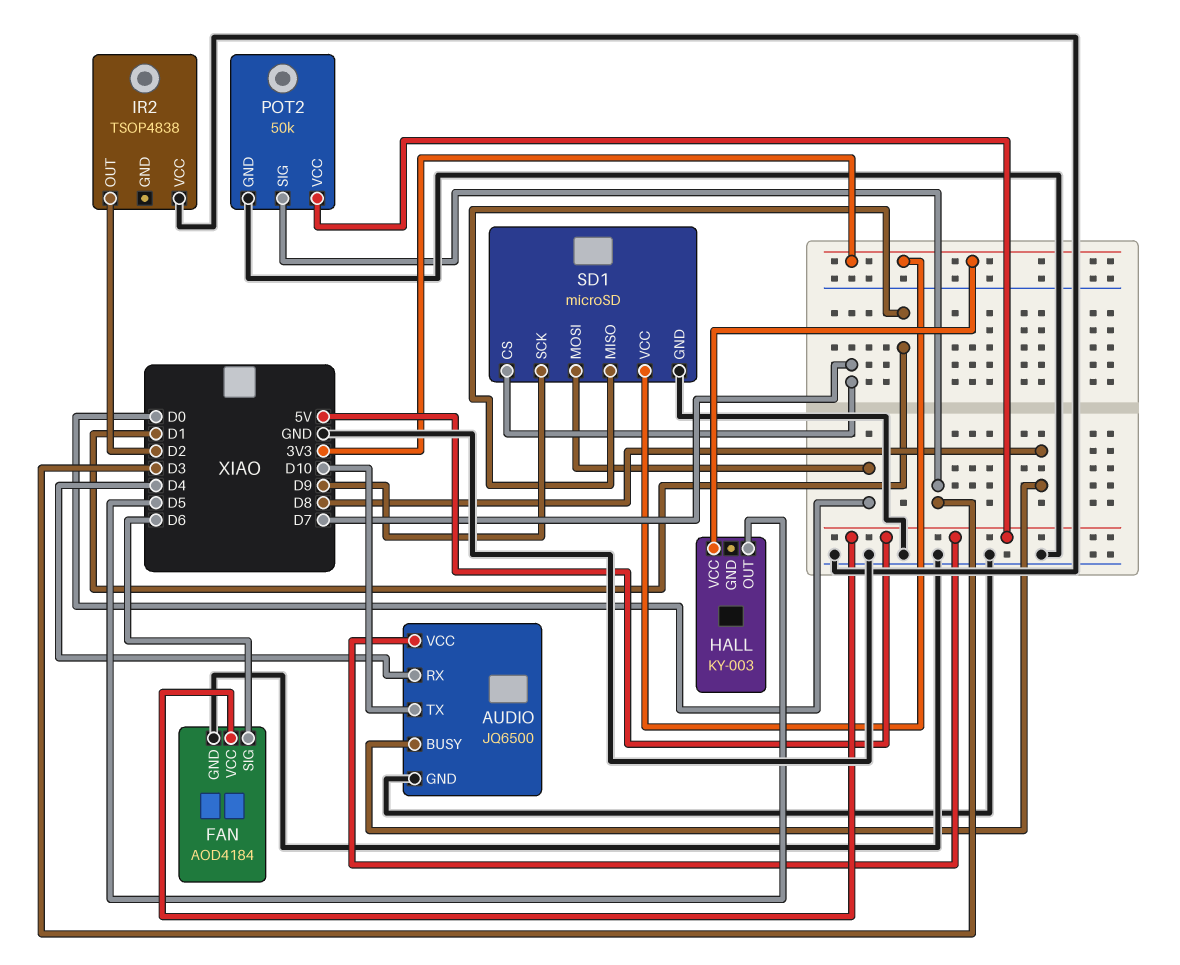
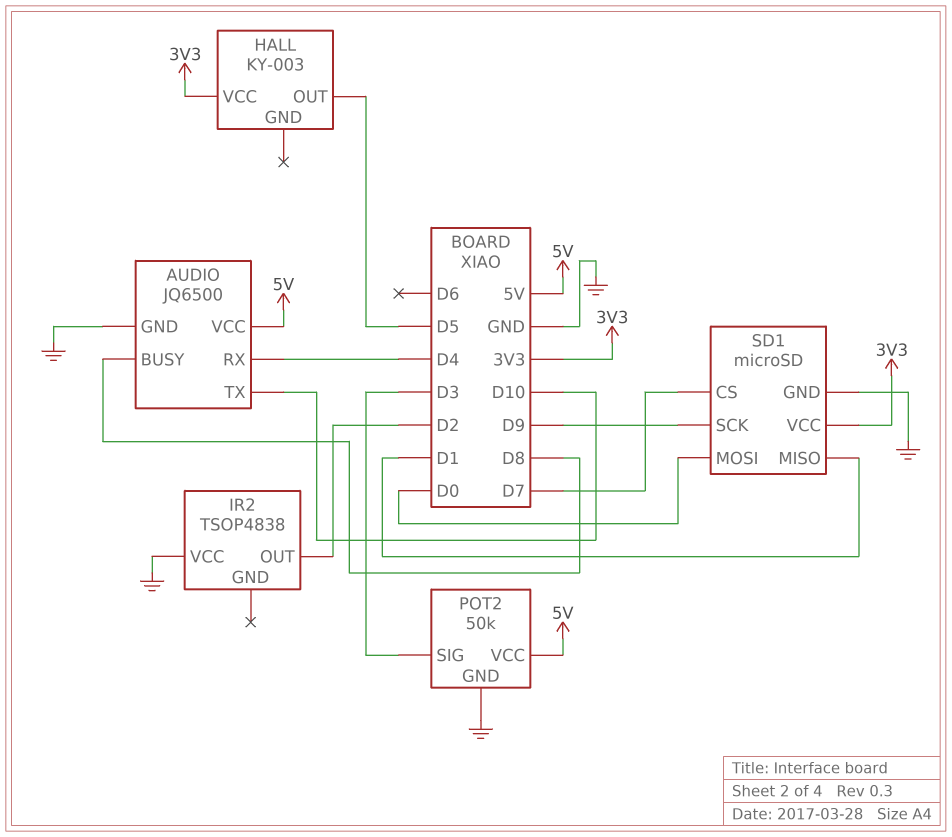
FAN: AOD4184 -> none
FAN pin GND: GND -> none
FAN pin SIG: D6 -> none
FAN pin VCC: 5V -> none

